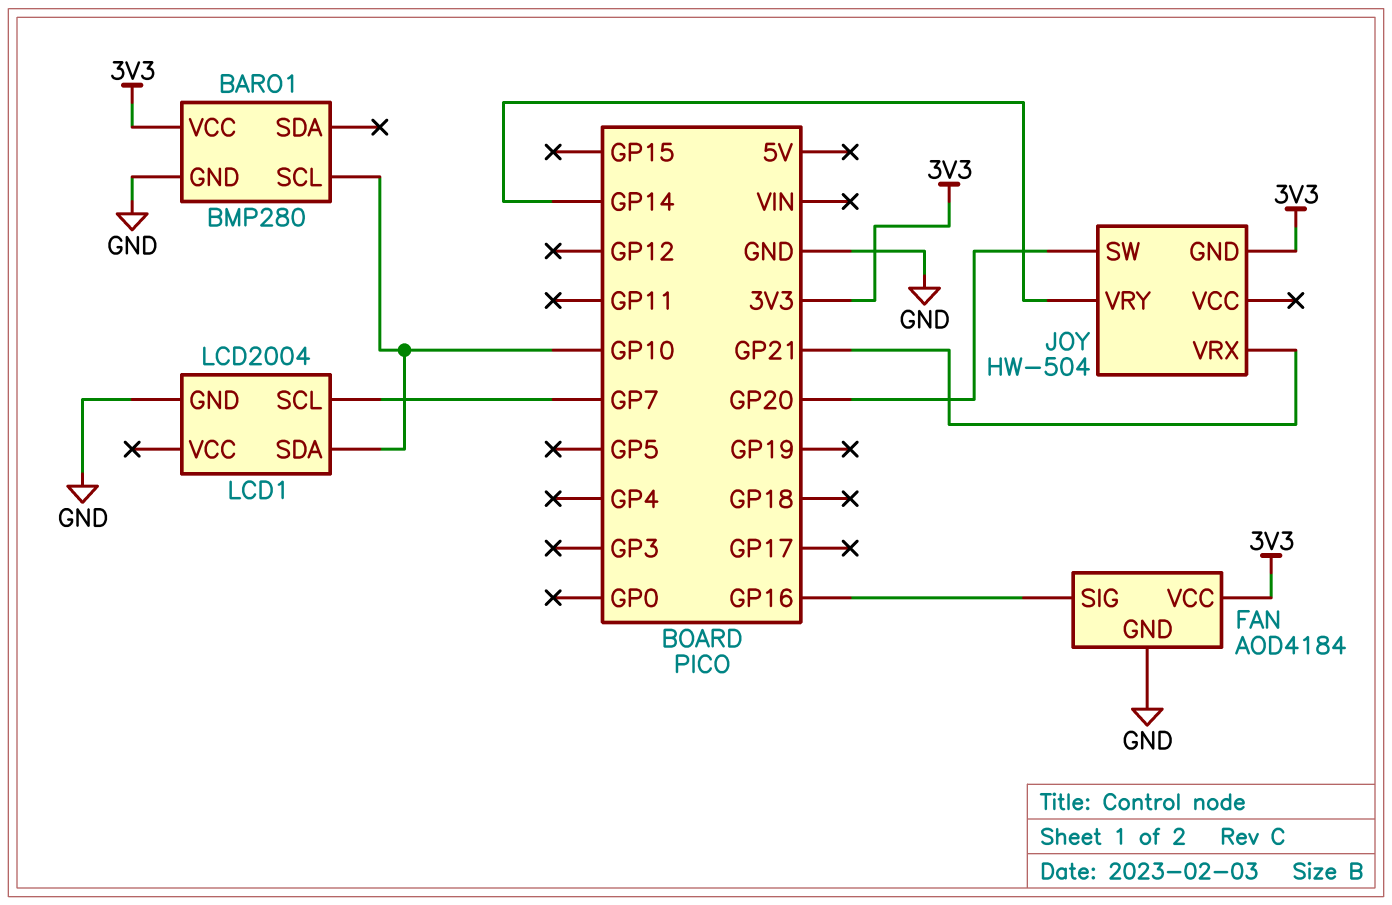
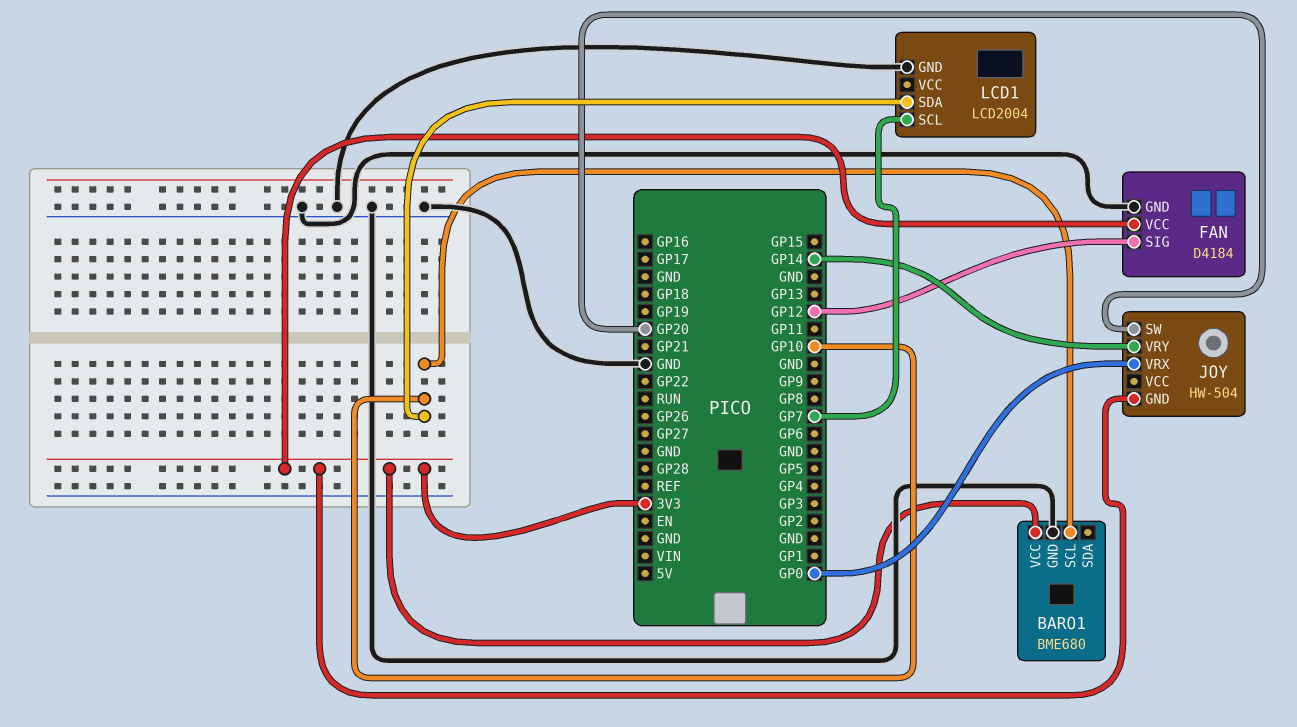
BARO1: BMP280 -> BME680
FAN: AOD4184 -> D4184
FAN pin SIG: GP16 -> GP12
JOY pin VRX: GP21 -> GP0

